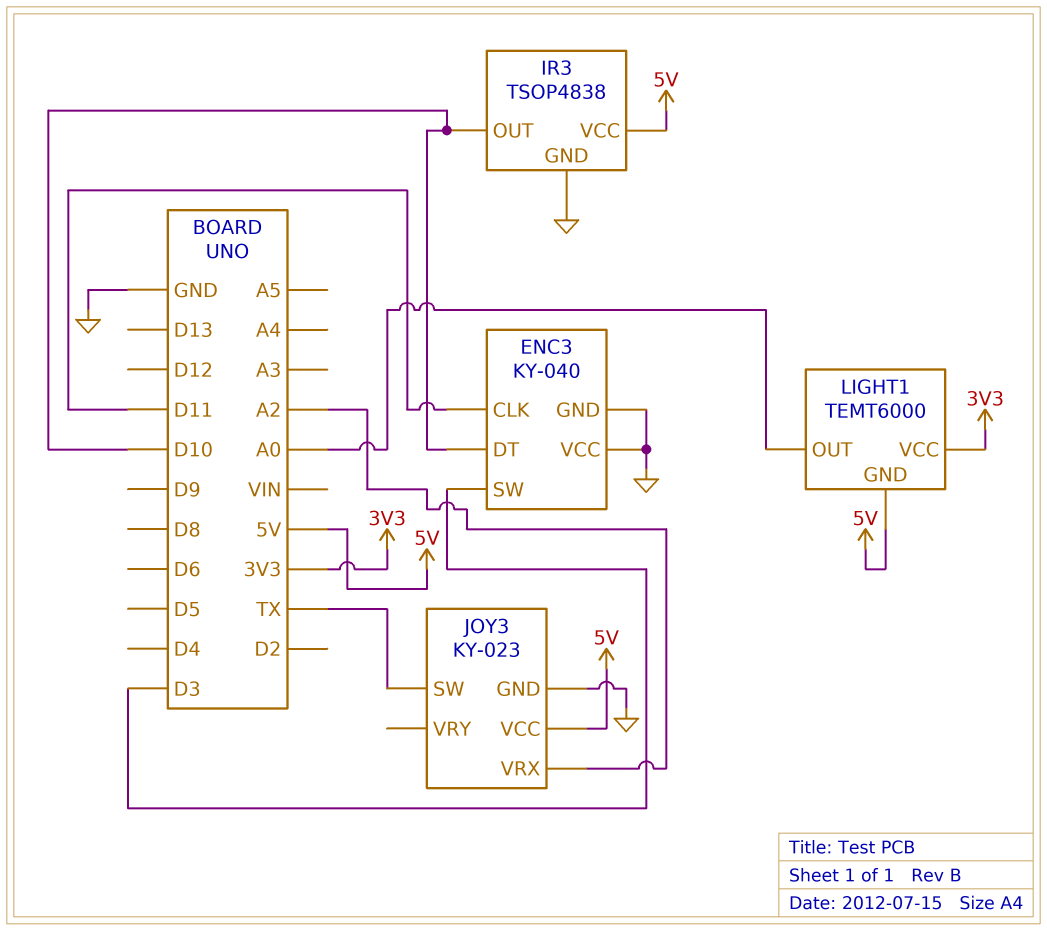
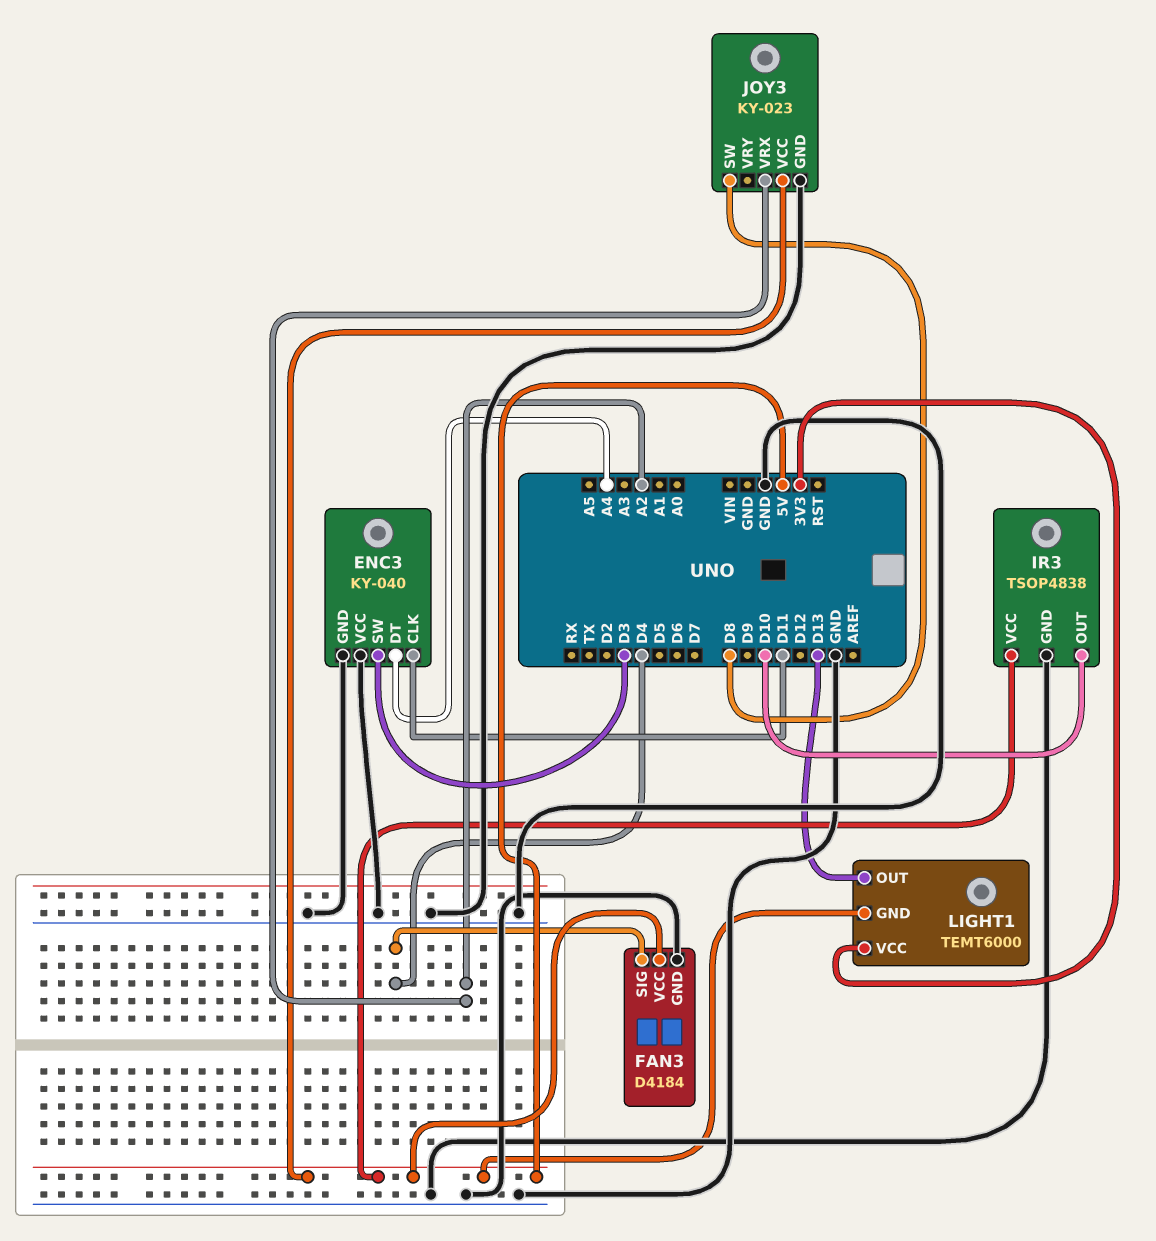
ENC3 pin DT: D10 -> A4
FAN3: none -> D4184
FAN3 pin GND: none -> GND
FAN3 pin SIG: none -> D4
FAN3 pin VCC: none -> 5V
JOY3 pin SW: TX -> D8
LIGHT1 pin OUT: A0 -> D13

